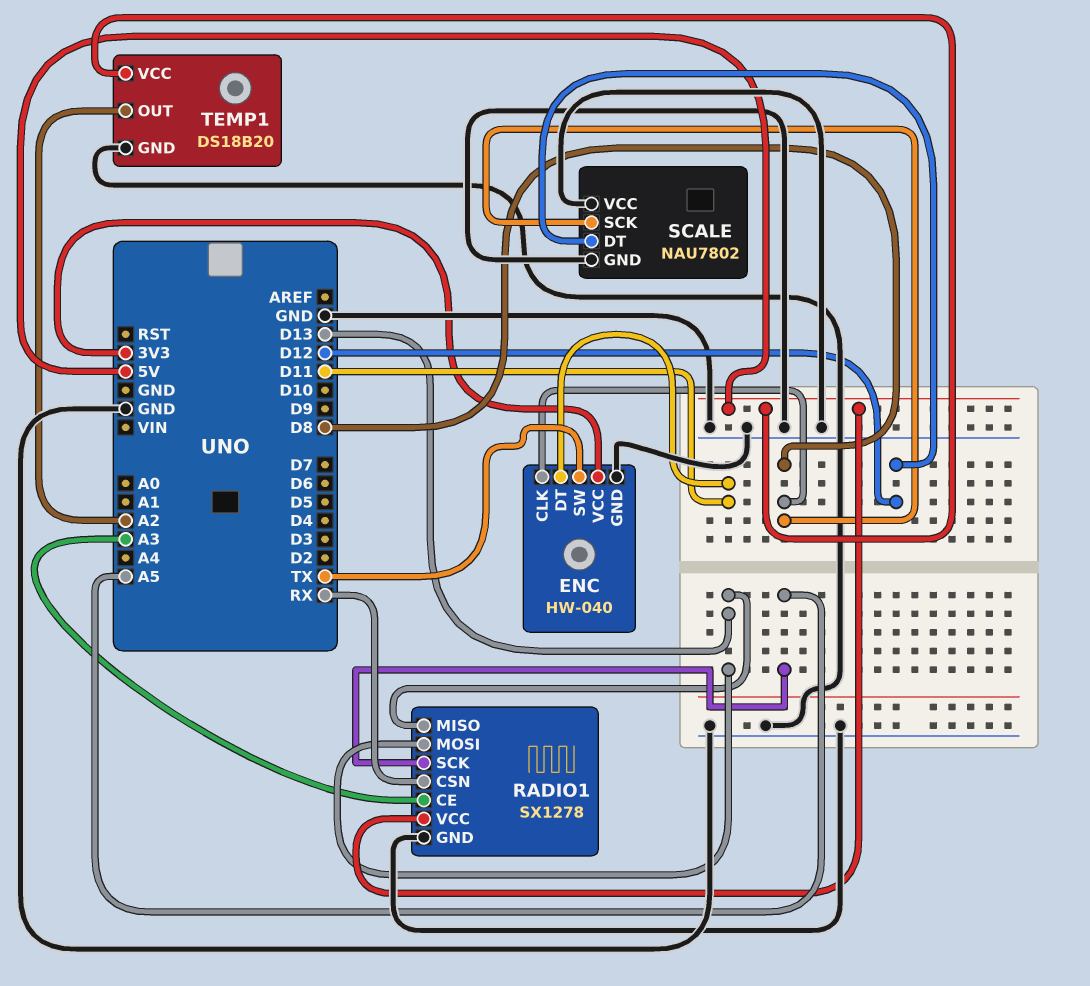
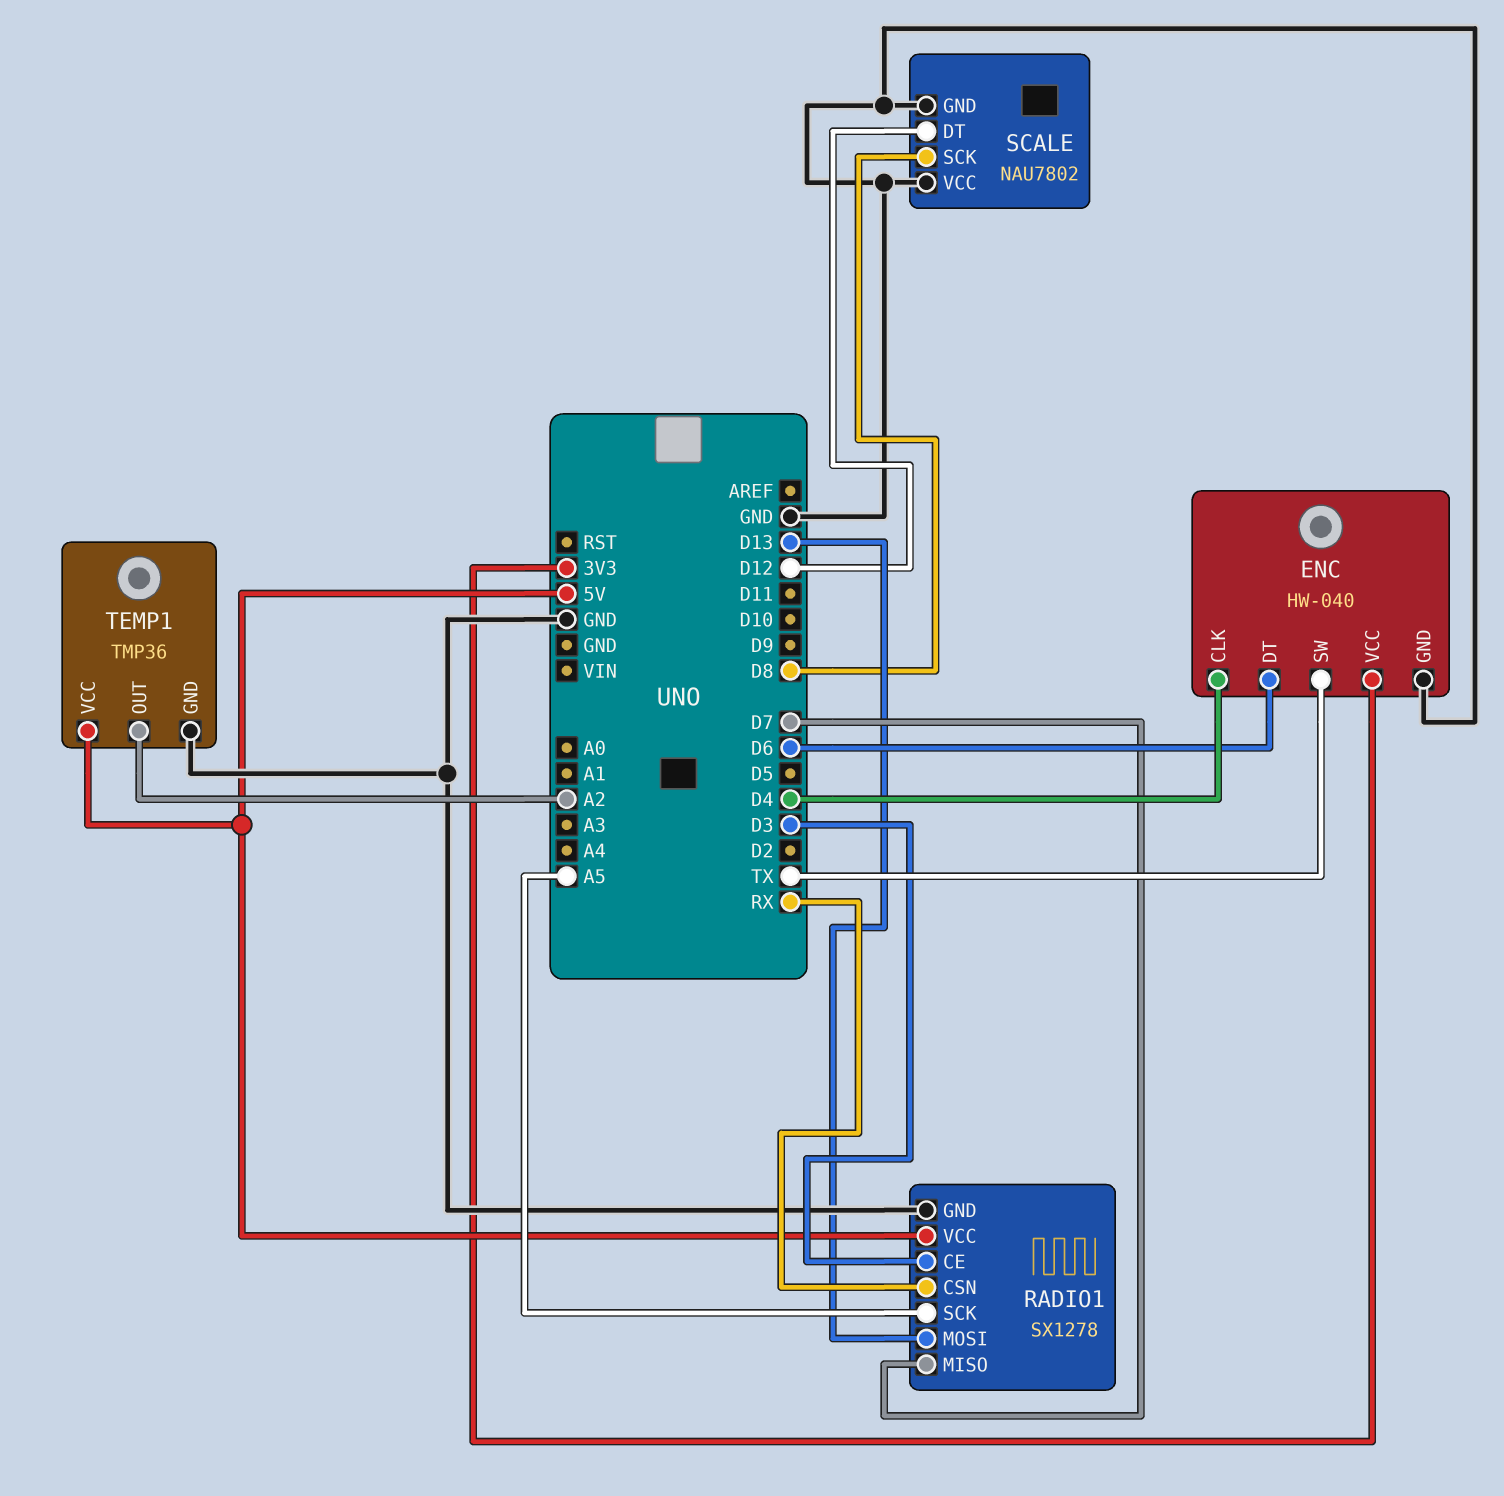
ENC pin CLK: D8 -> D4
ENC pin DT: D11 -> D6
RADIO1 pin CE: A3 -> D3
RADIO1 pin MISO: D13 -> D7
TEMP1: DS18B20 -> TMP36

